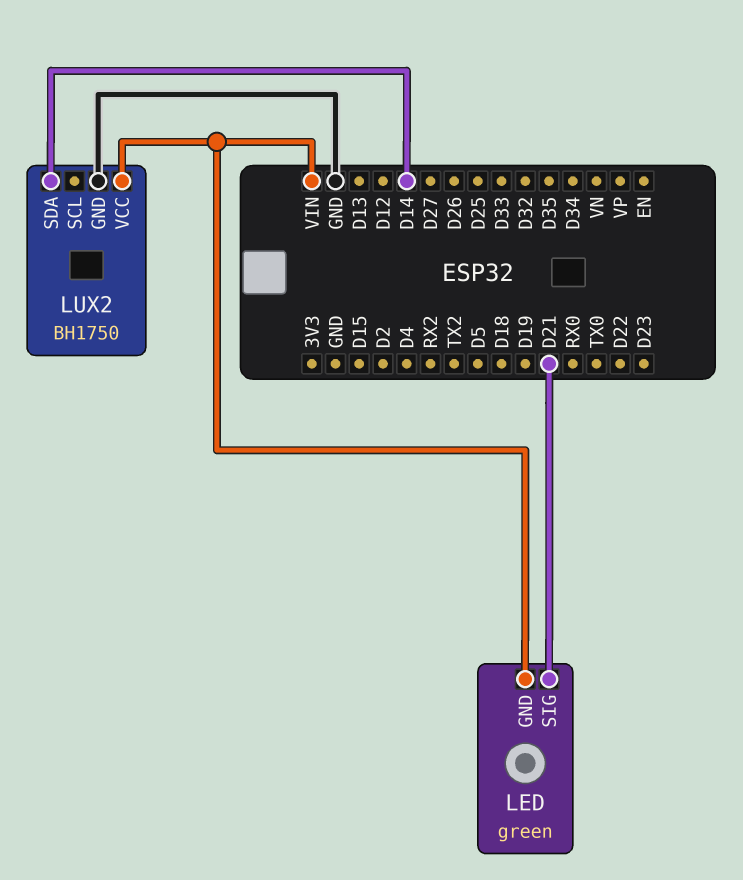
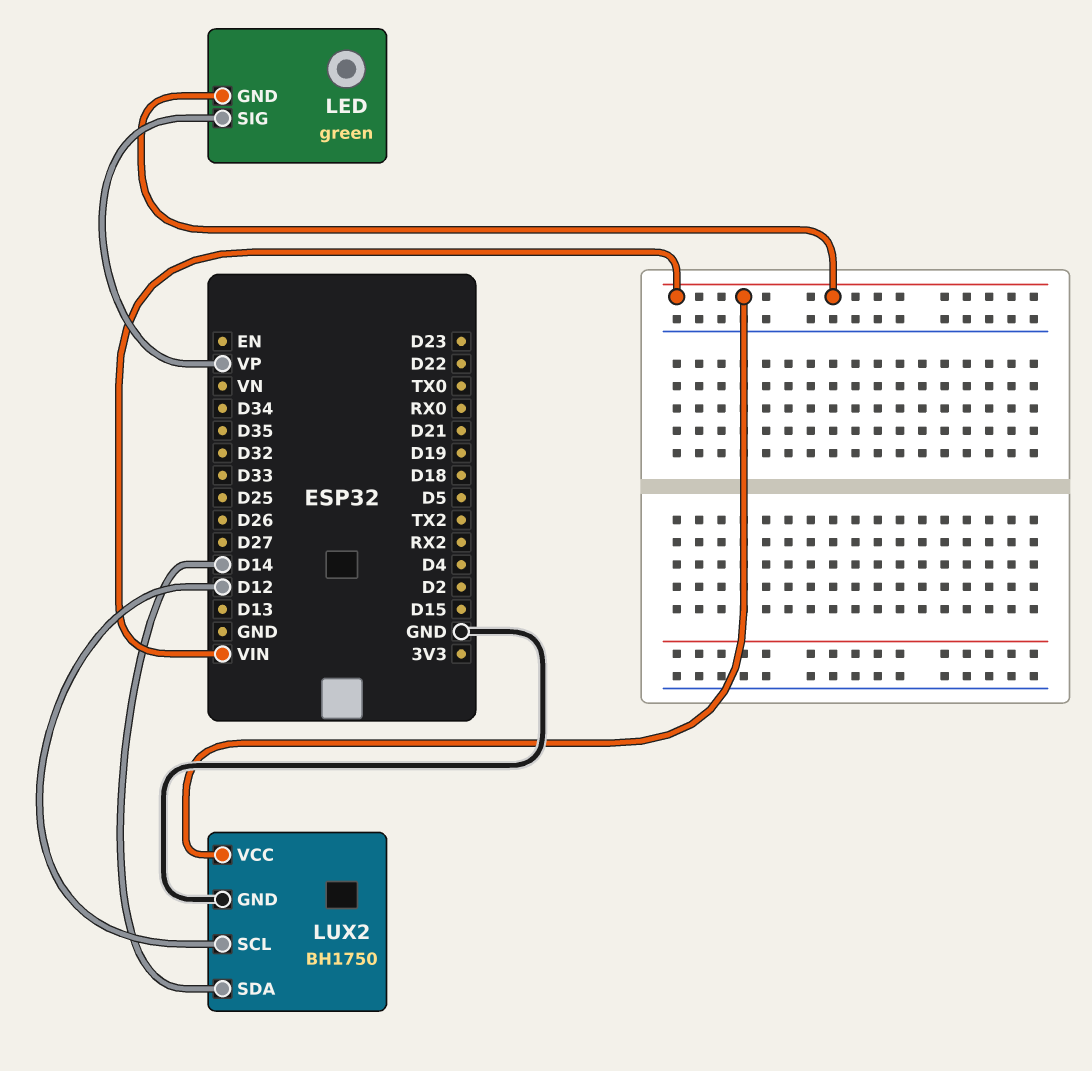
LED pin SIG: D21 -> VP
LUX2 pin SCL: none -> D12

